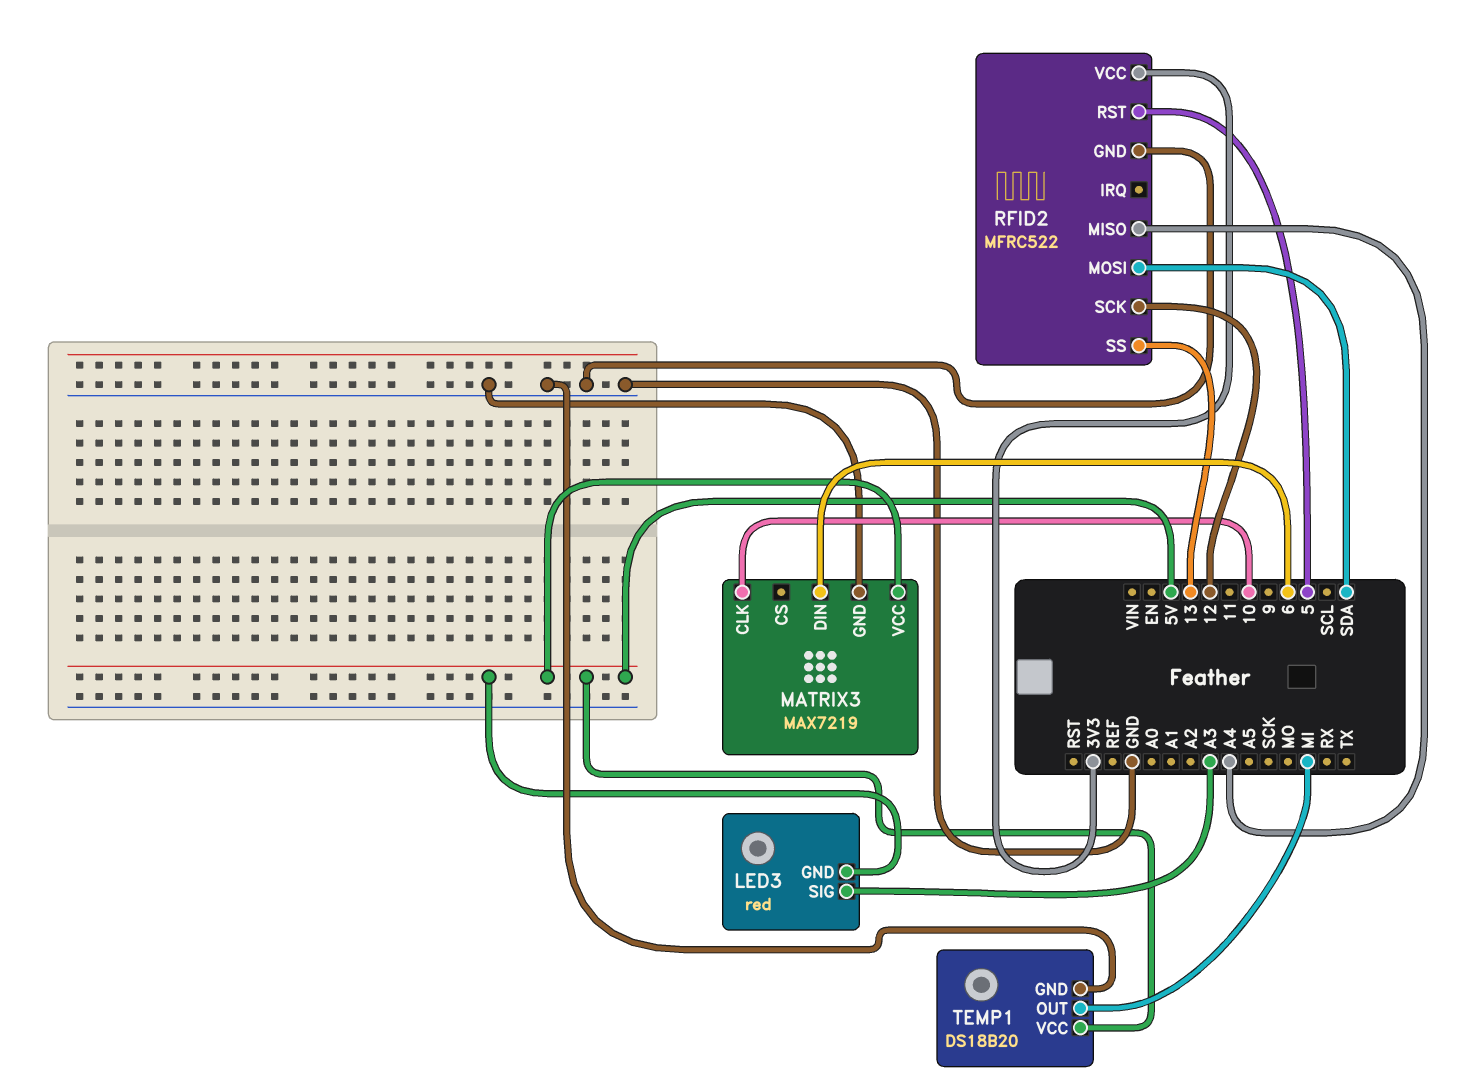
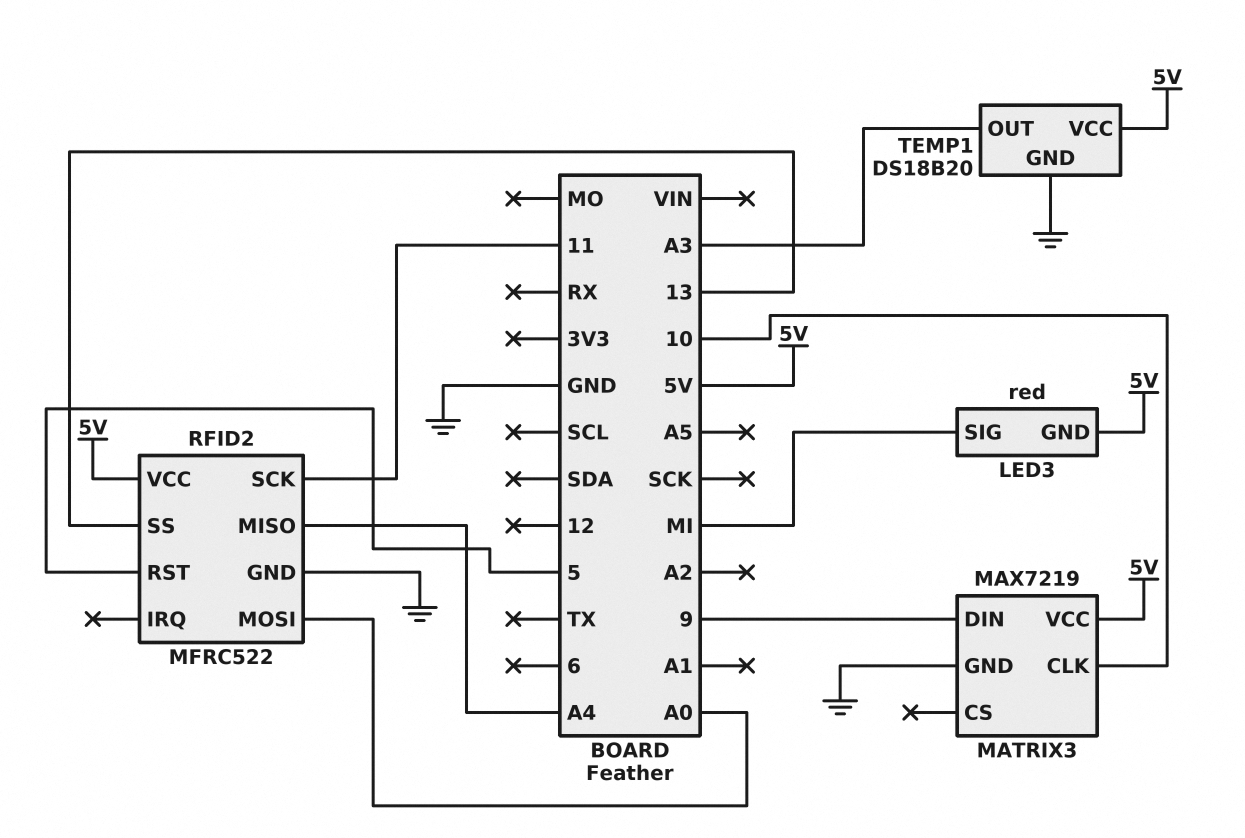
LED3 pin SIG: A3 -> MI
MATRIX3 pin DIN: 6 -> 9
RFID2 pin MOSI: SDA -> A0
RFID2 pin SCK: 12 -> 11
RFID2 pin VCC: 3V3 -> 5V
TEMP1 pin OUT: MI -> A3

